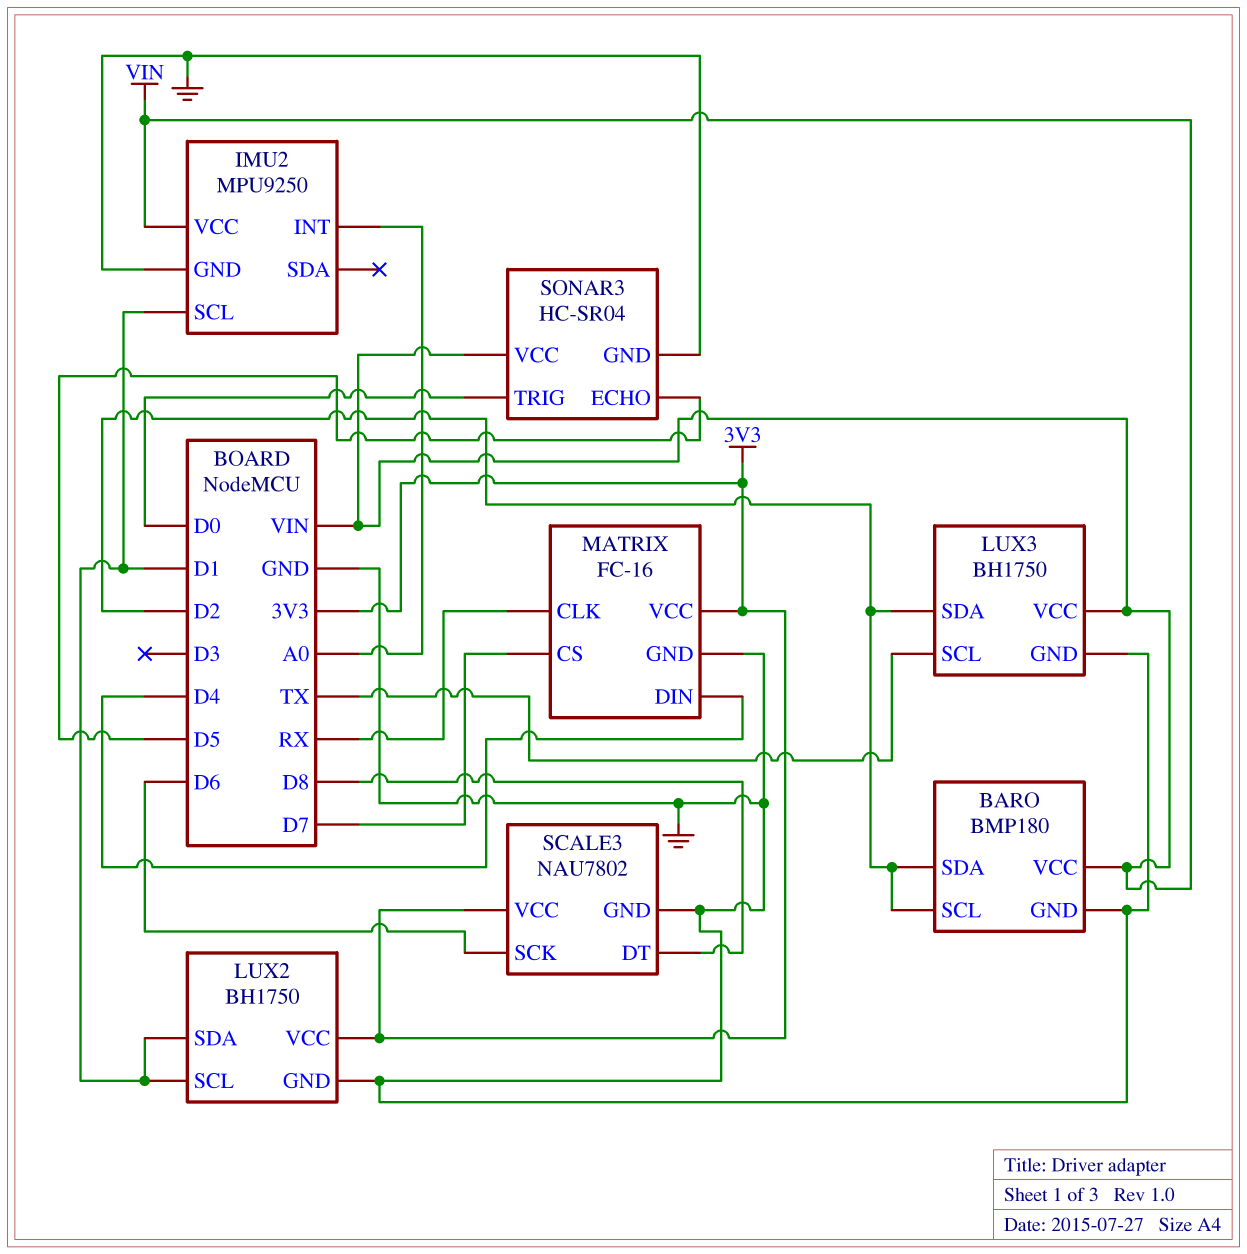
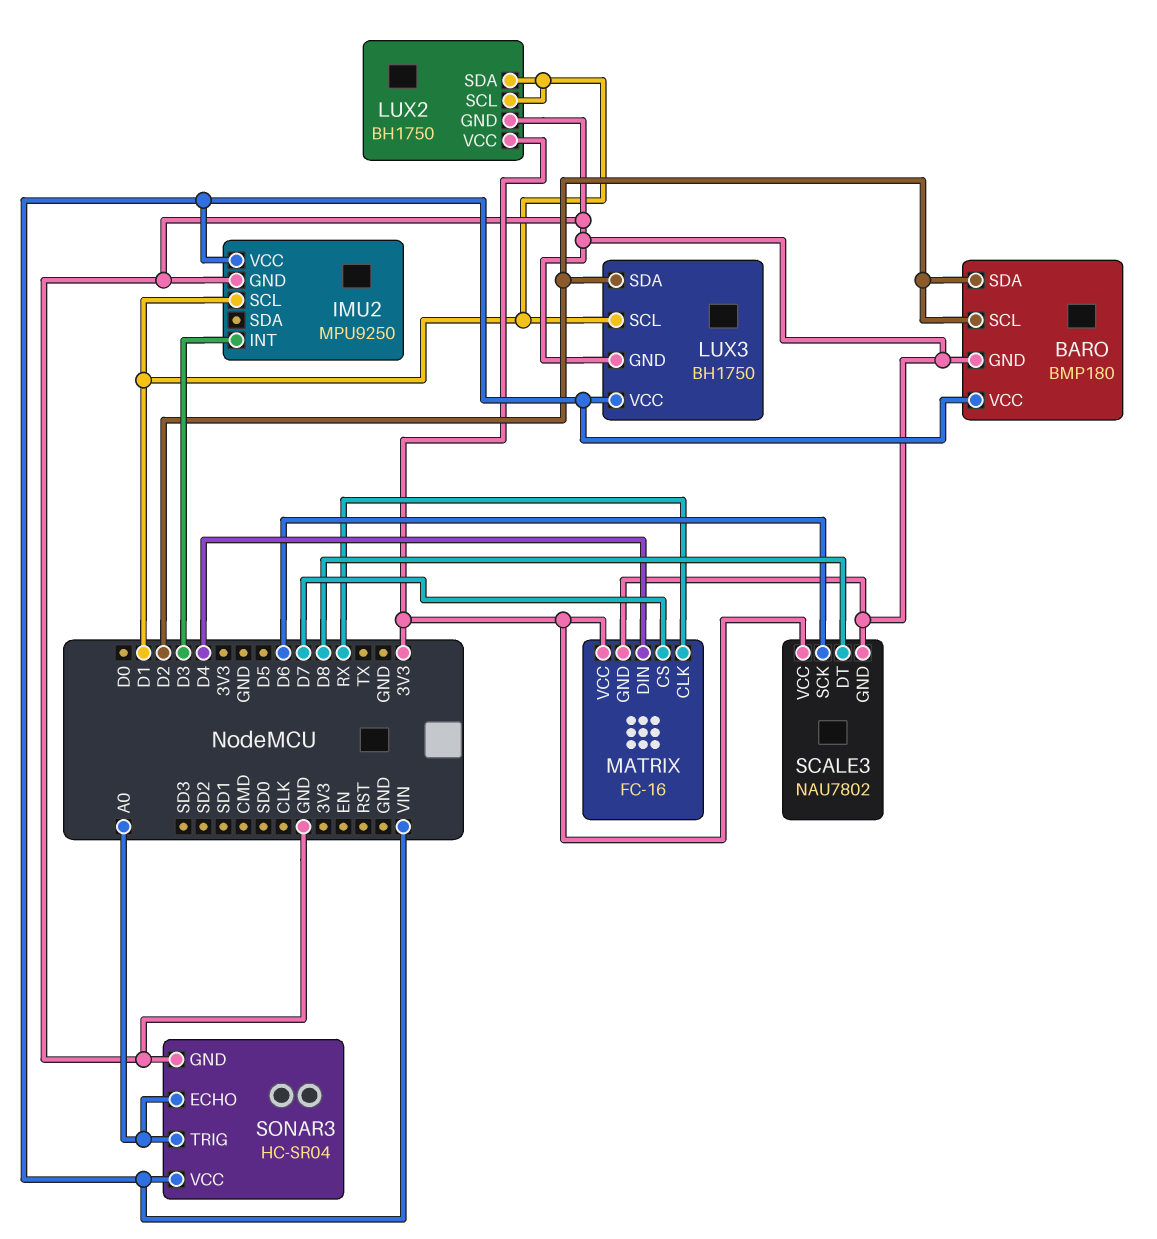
IMU2 pin INT: A0 -> D3
LUX3 pin SCL: TX -> D1
SONAR3 pin ECHO: D5 -> A0
SONAR3 pin TRIG: D0 -> A0

